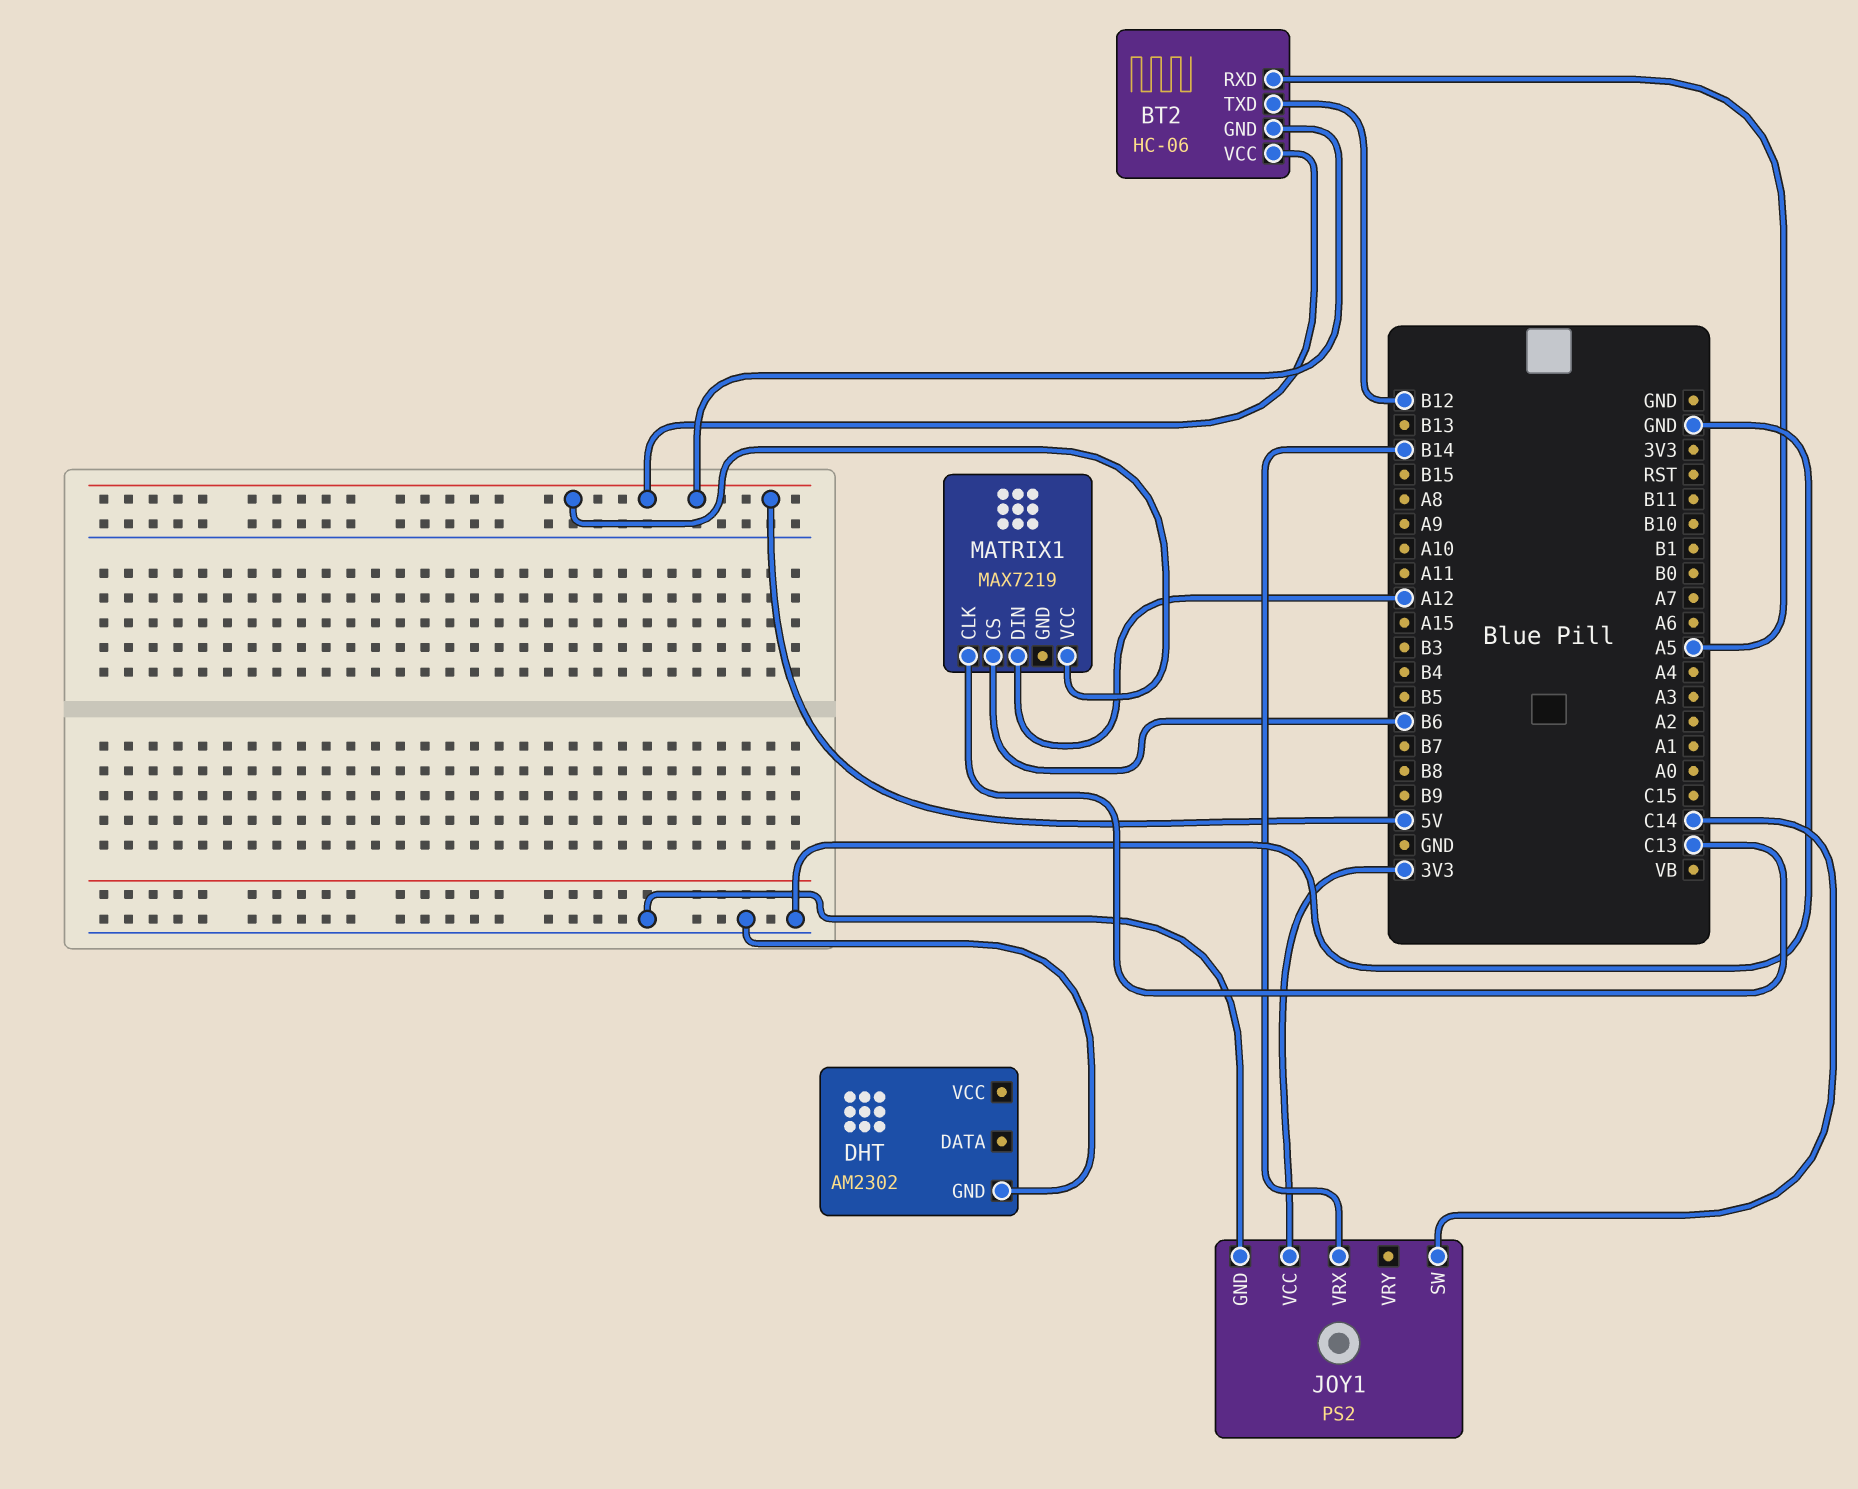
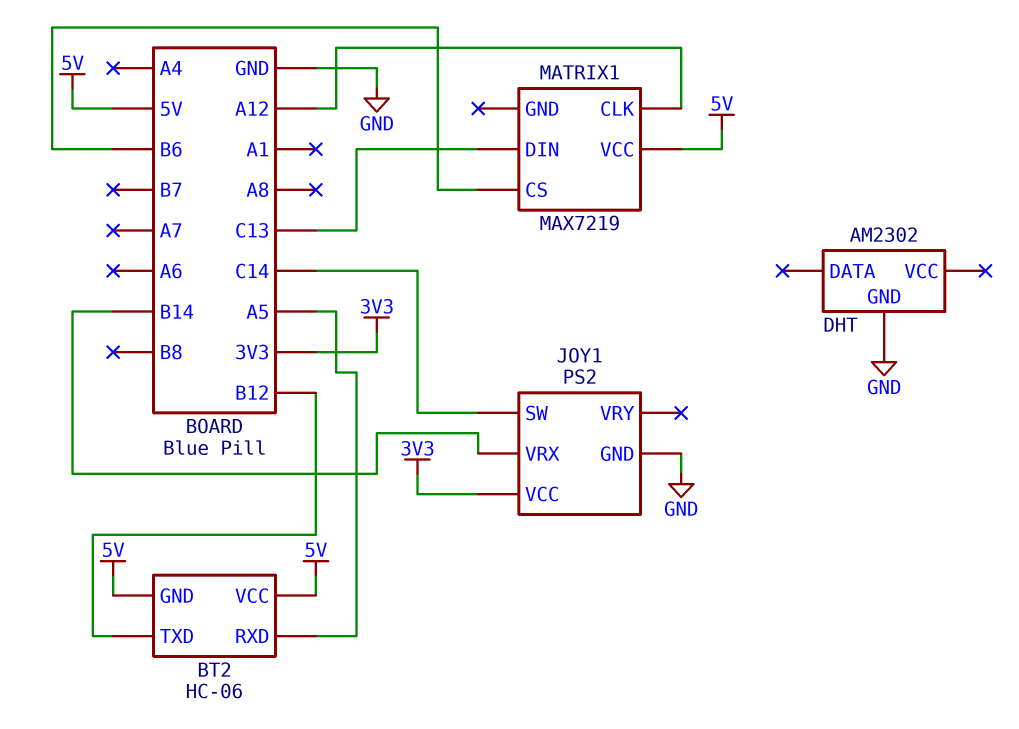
MATRIX1 pin CLK: C13 -> A12
MATRIX1 pin DIN: A12 -> C13

